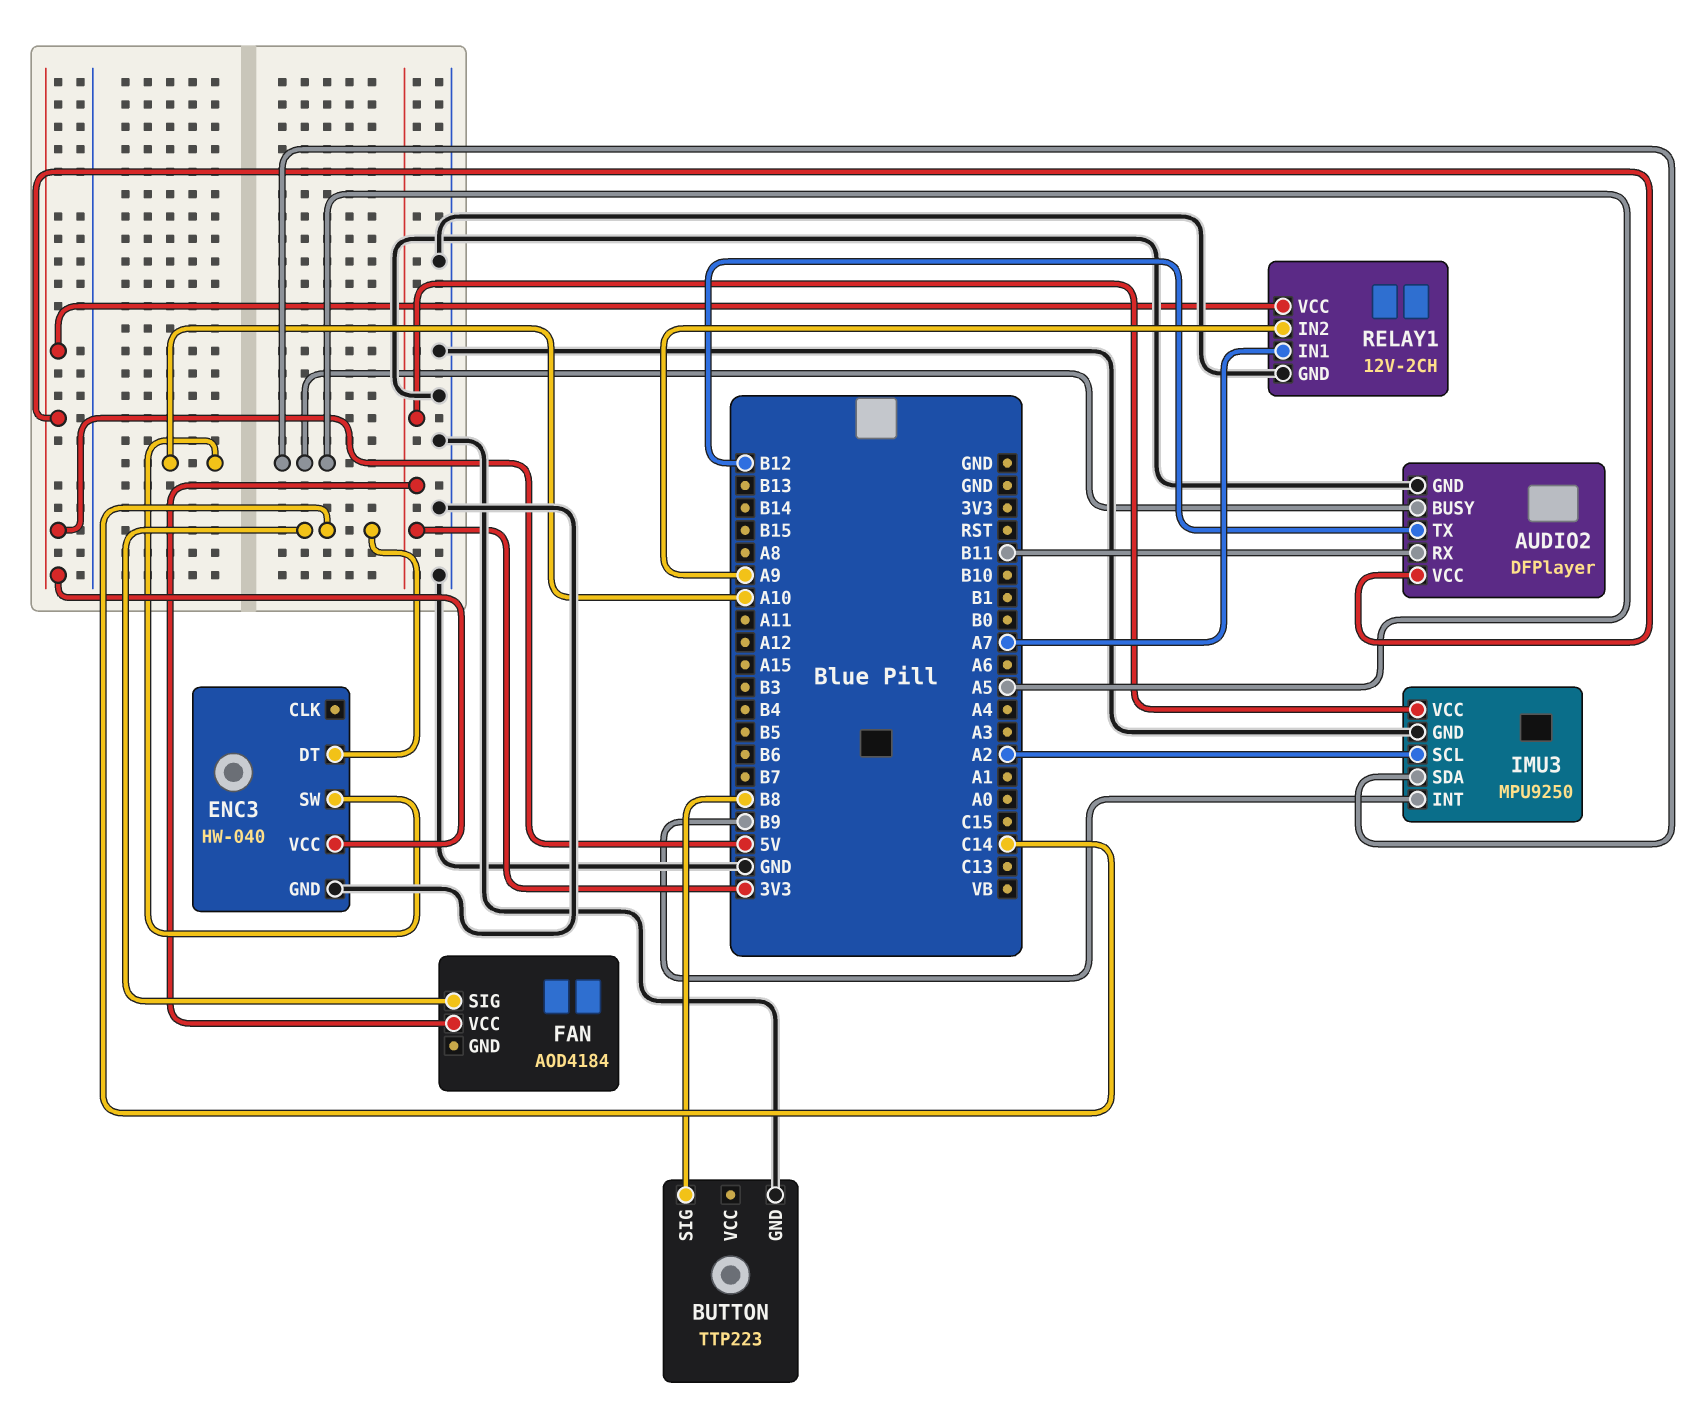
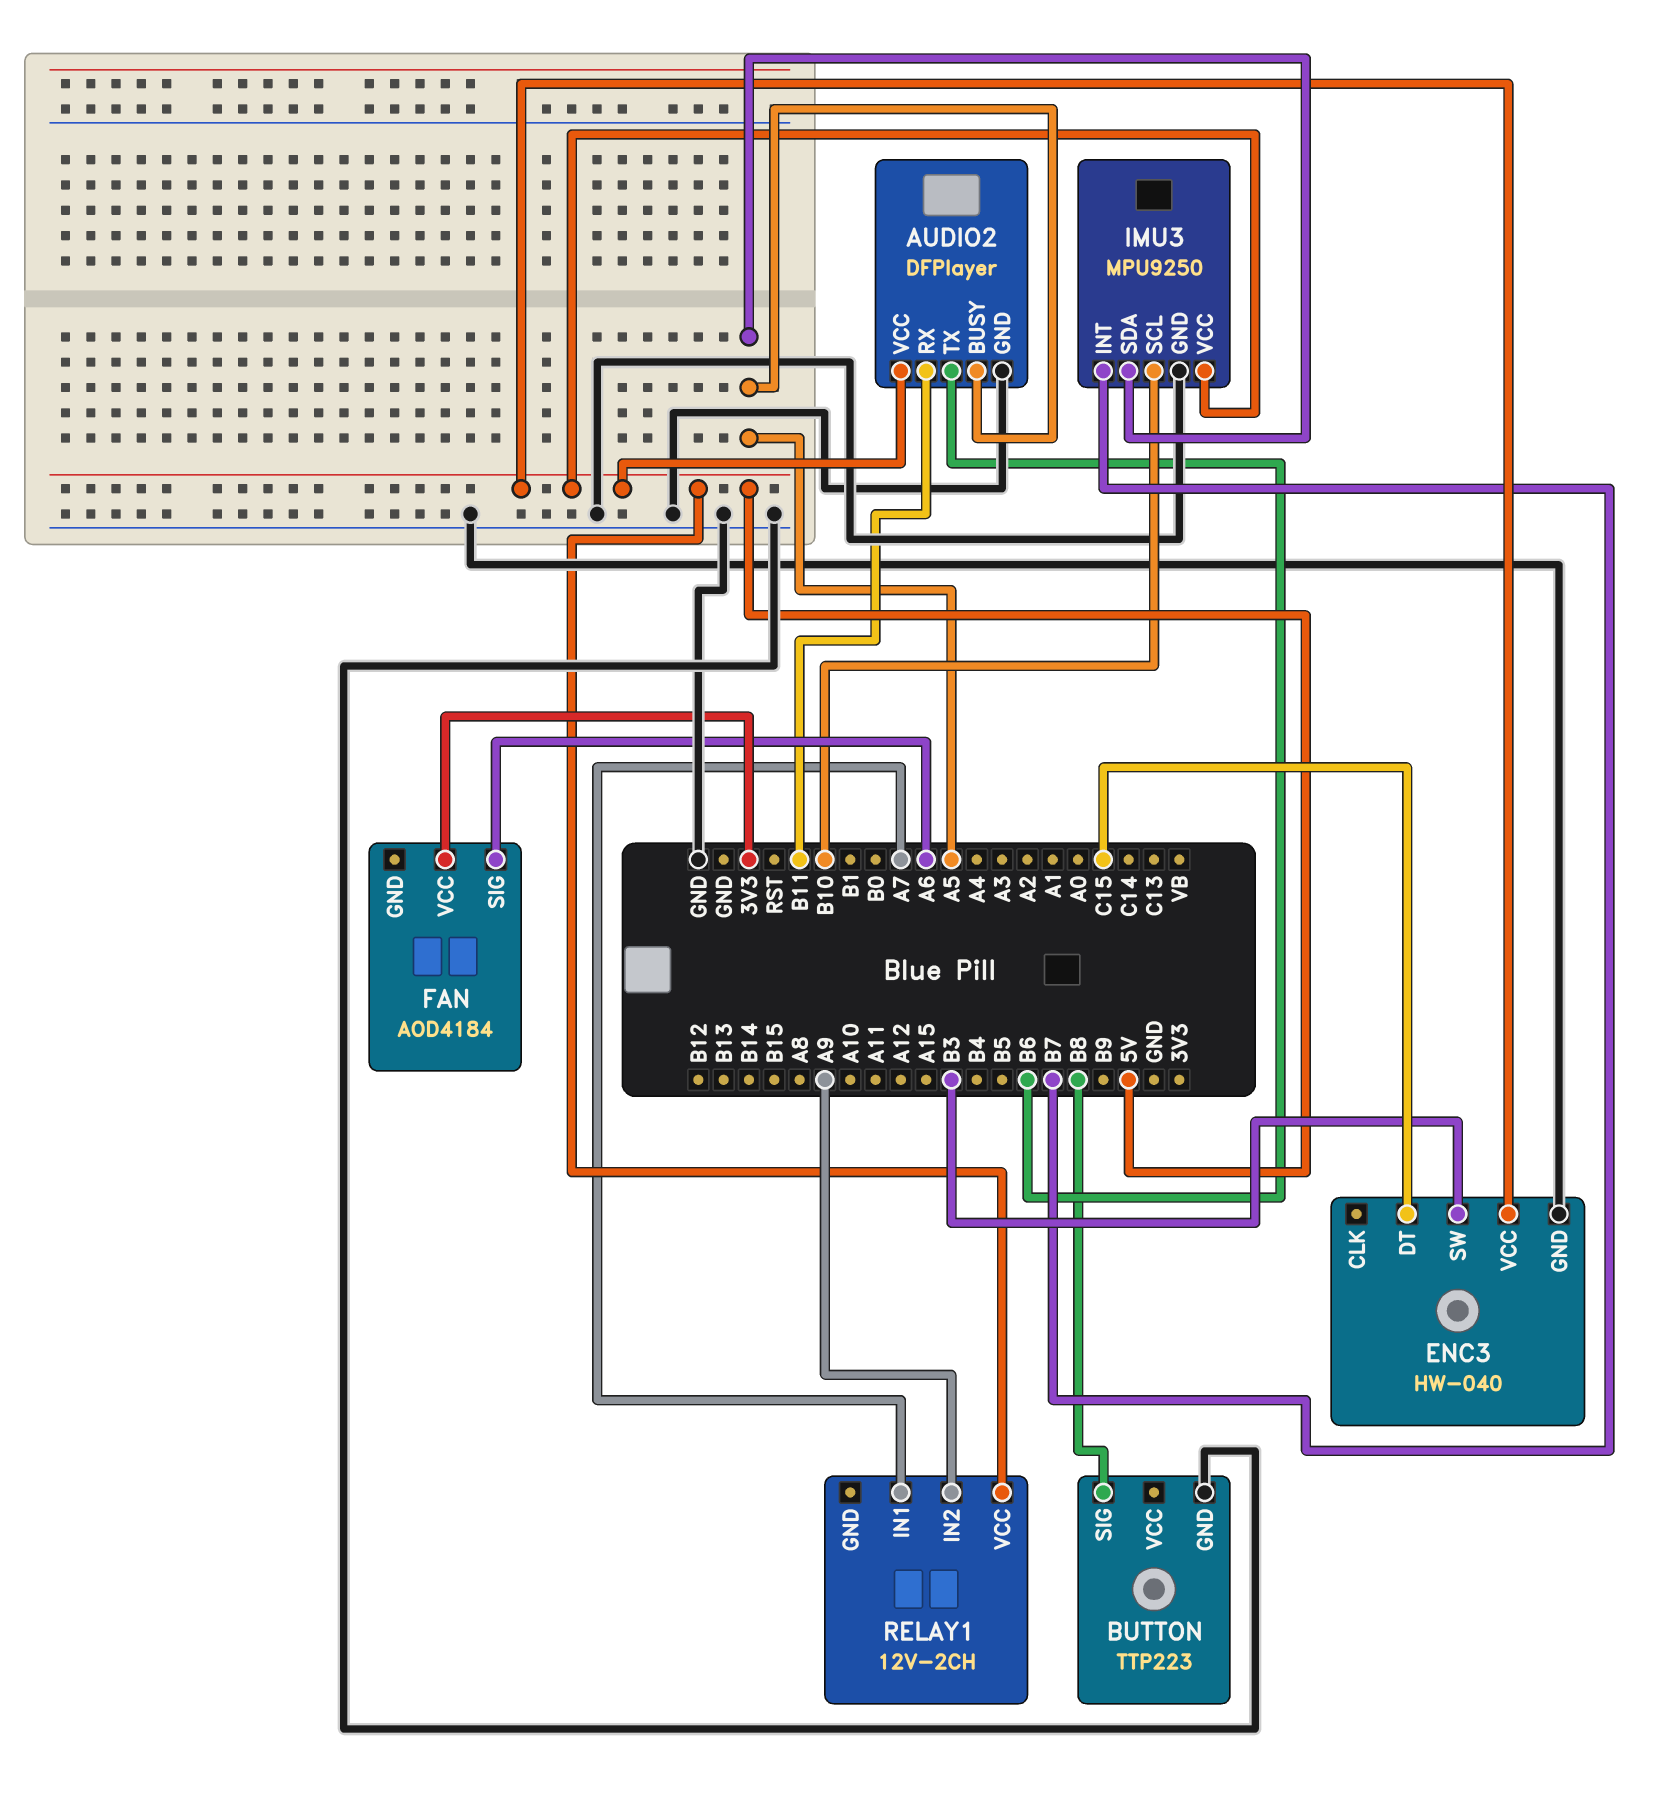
AUDIO2 pin TX: B12 -> B6
ENC3 pin DT: C14 -> C15
ENC3 pin SW: A10 -> B3
FAN pin SIG: C14 -> A6
IMU3 pin INT: B9 -> B7
IMU3 pin SCL: A2 -> B10
IMU3 pin VCC: 3V3 -> 5V
RELAY1 pin GND: GND -> none

